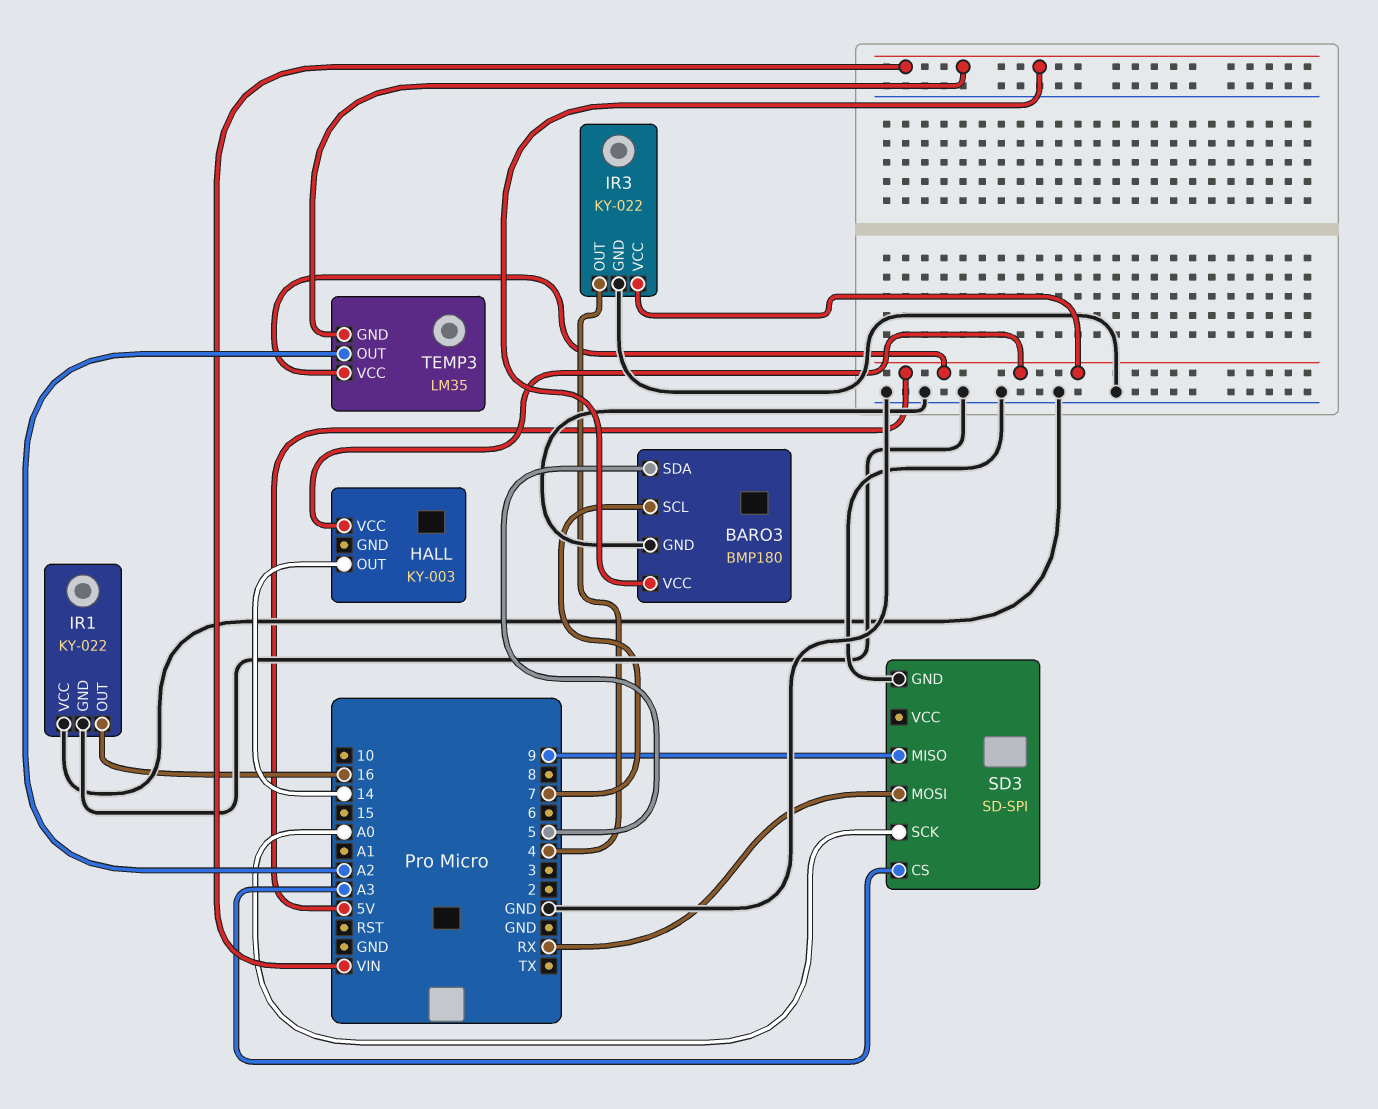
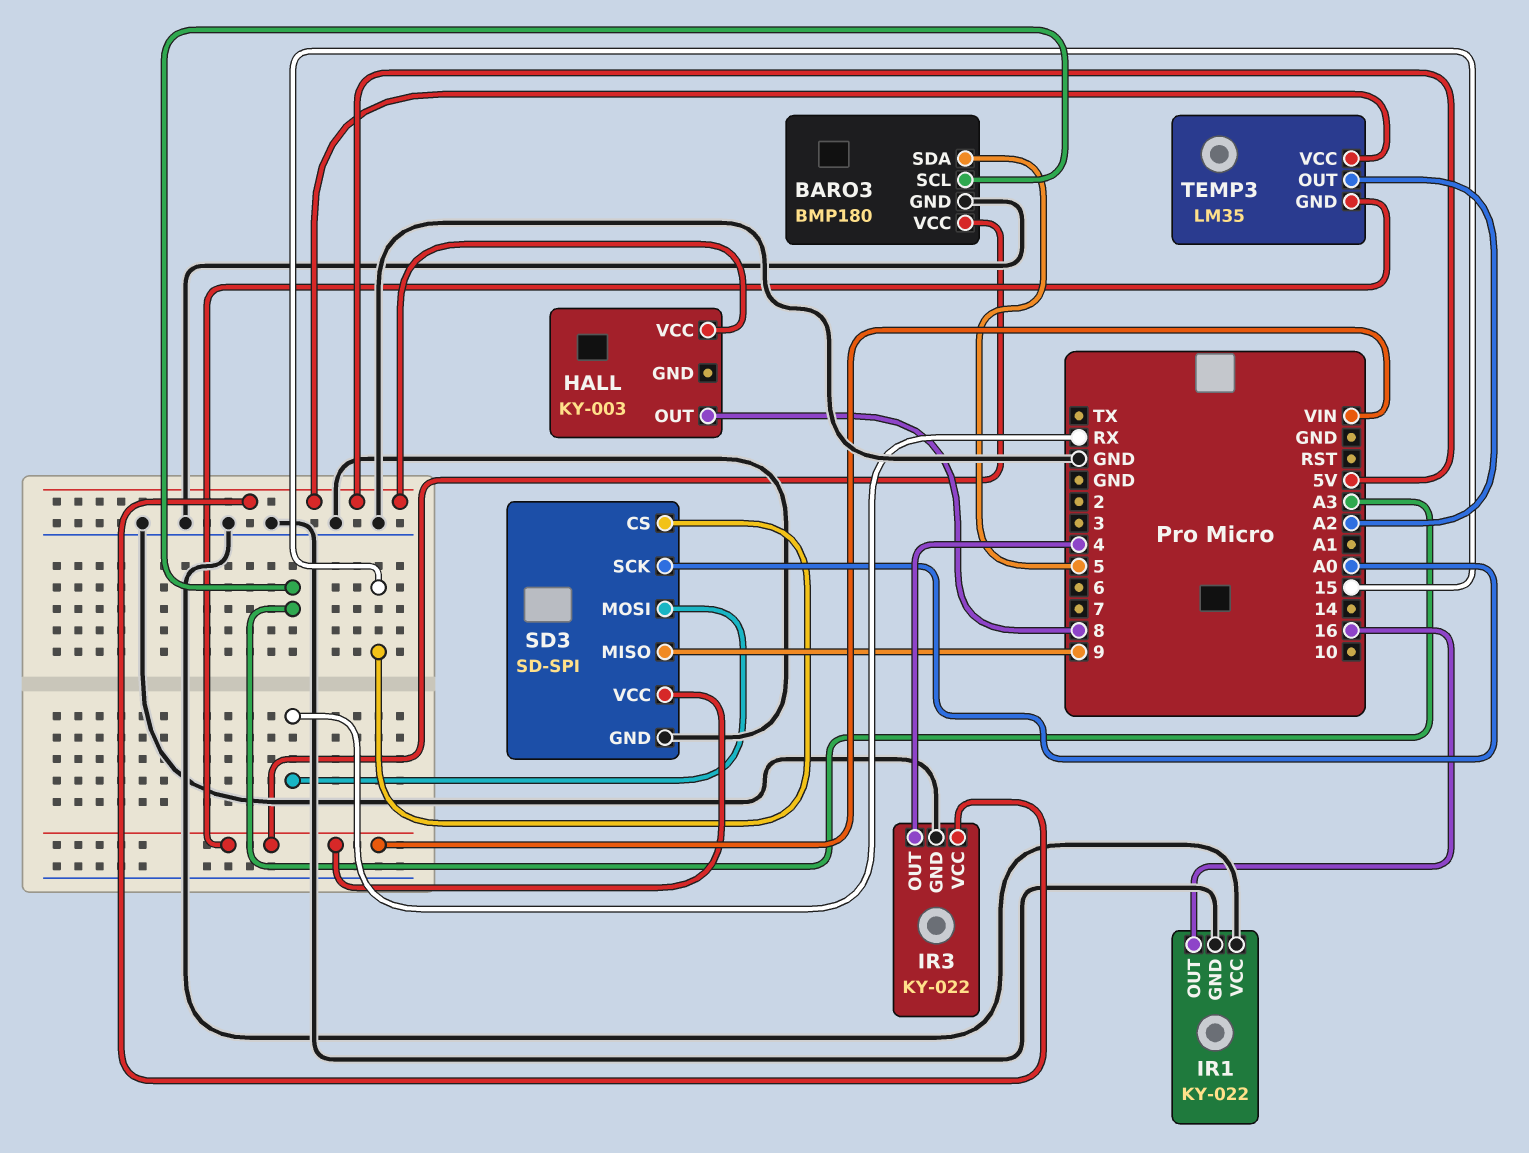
BARO3 pin SCL: 7 -> A3
HALL pin OUT: 14 -> 8
SD3 pin CS: A3 -> 15
SD3 pin VCC: none -> VIN

